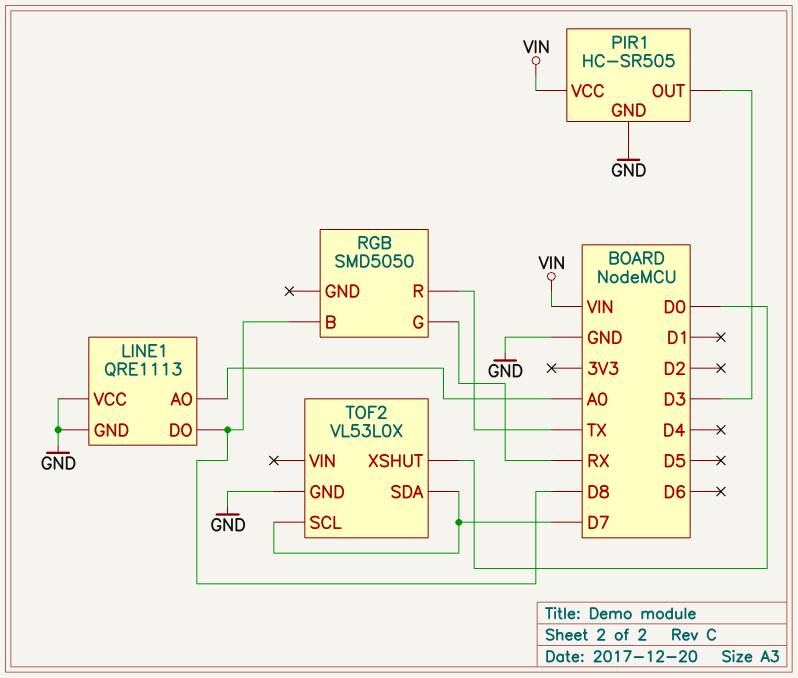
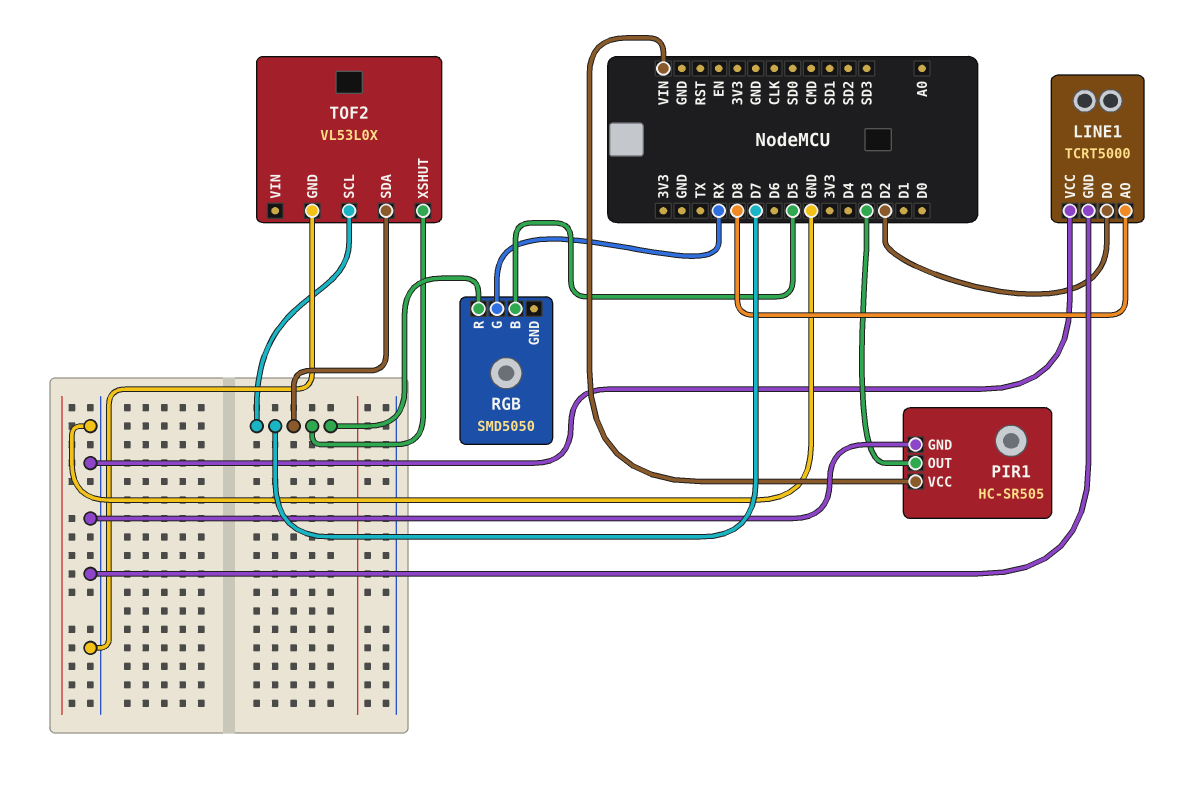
LINE1: QRE1113 -> TCRT5000
LINE1 pin AO: A0 -> D8
LINE1 pin DO: D8 -> D2
RGB pin B: D8 -> D5
RGB pin R: TX -> D7
TOF2 pin XSHUT: D0 -> D7

